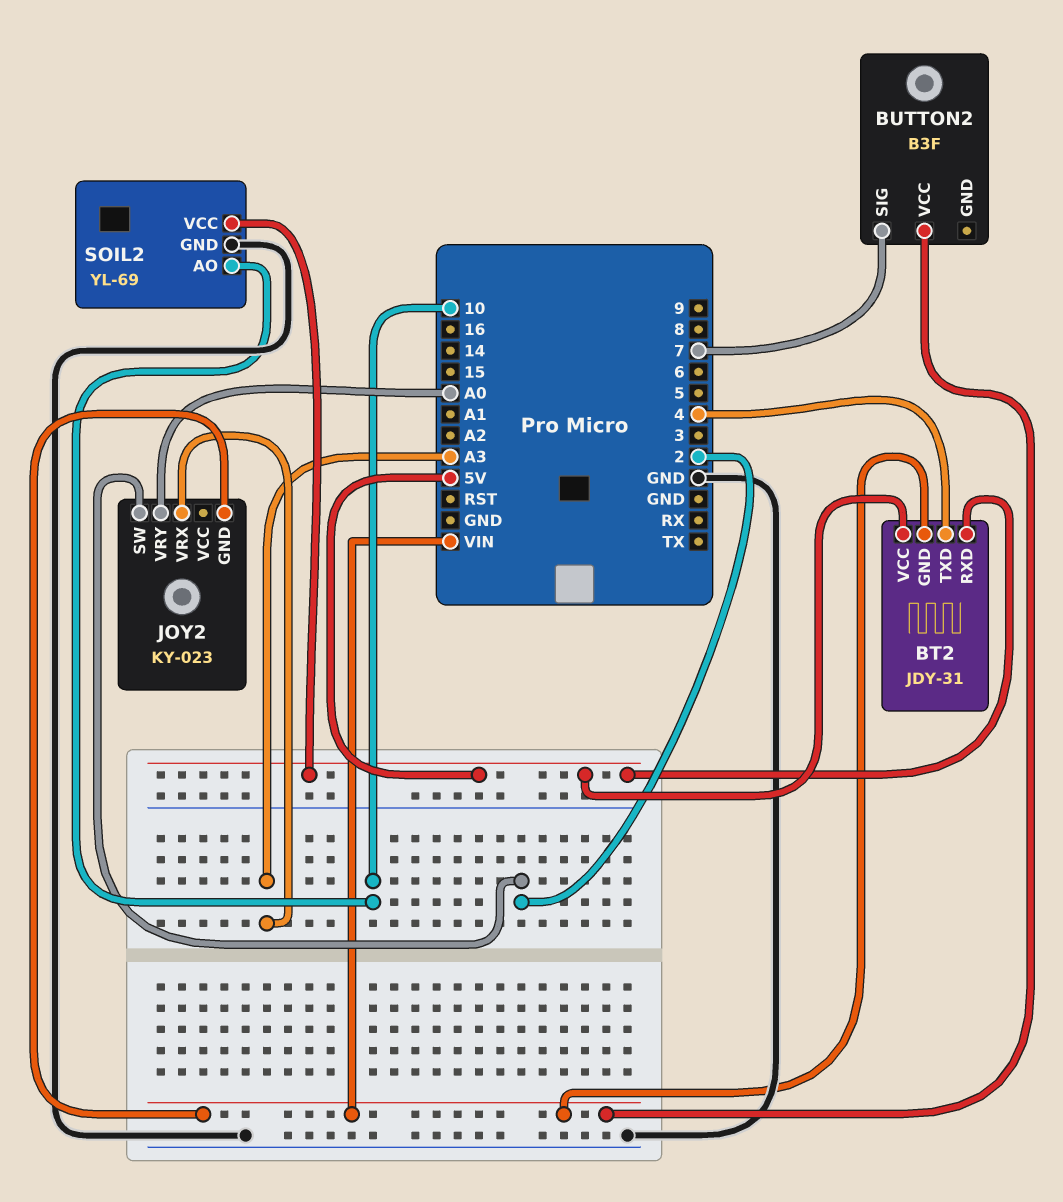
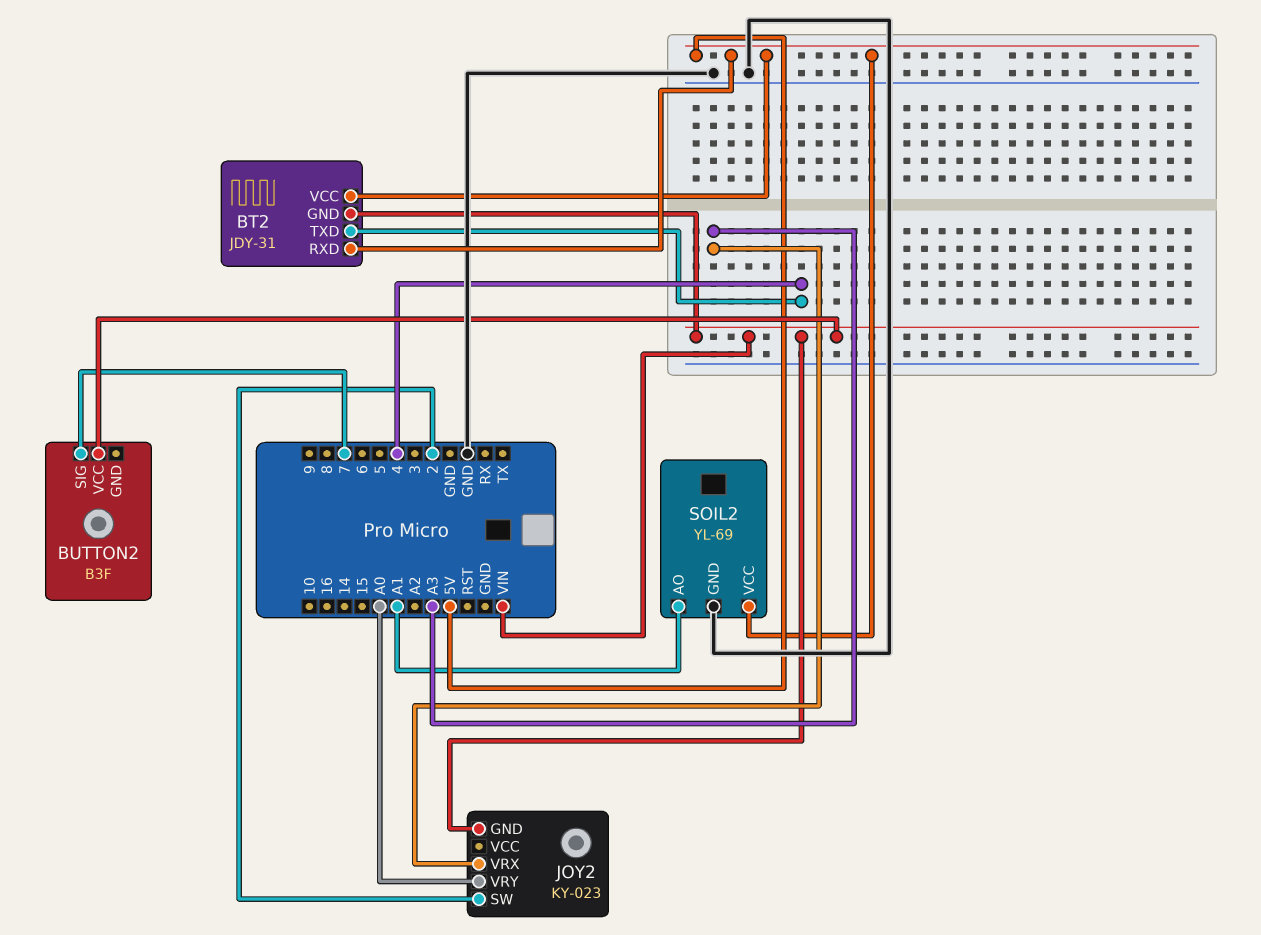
SOIL2 pin AO: 10 -> A1

